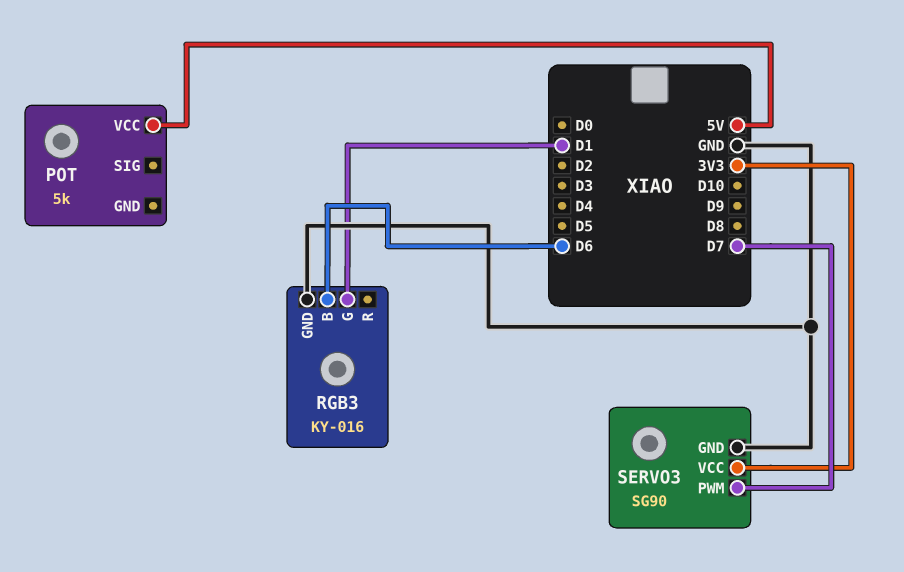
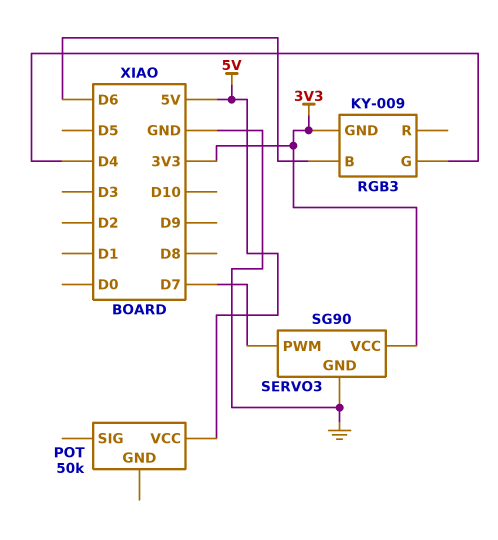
POT: 5k -> 50k
RGB3: KY-016 -> KY-009
RGB3 pin G: D1 -> D4
RGB3 pin GND: GND -> 3V3

